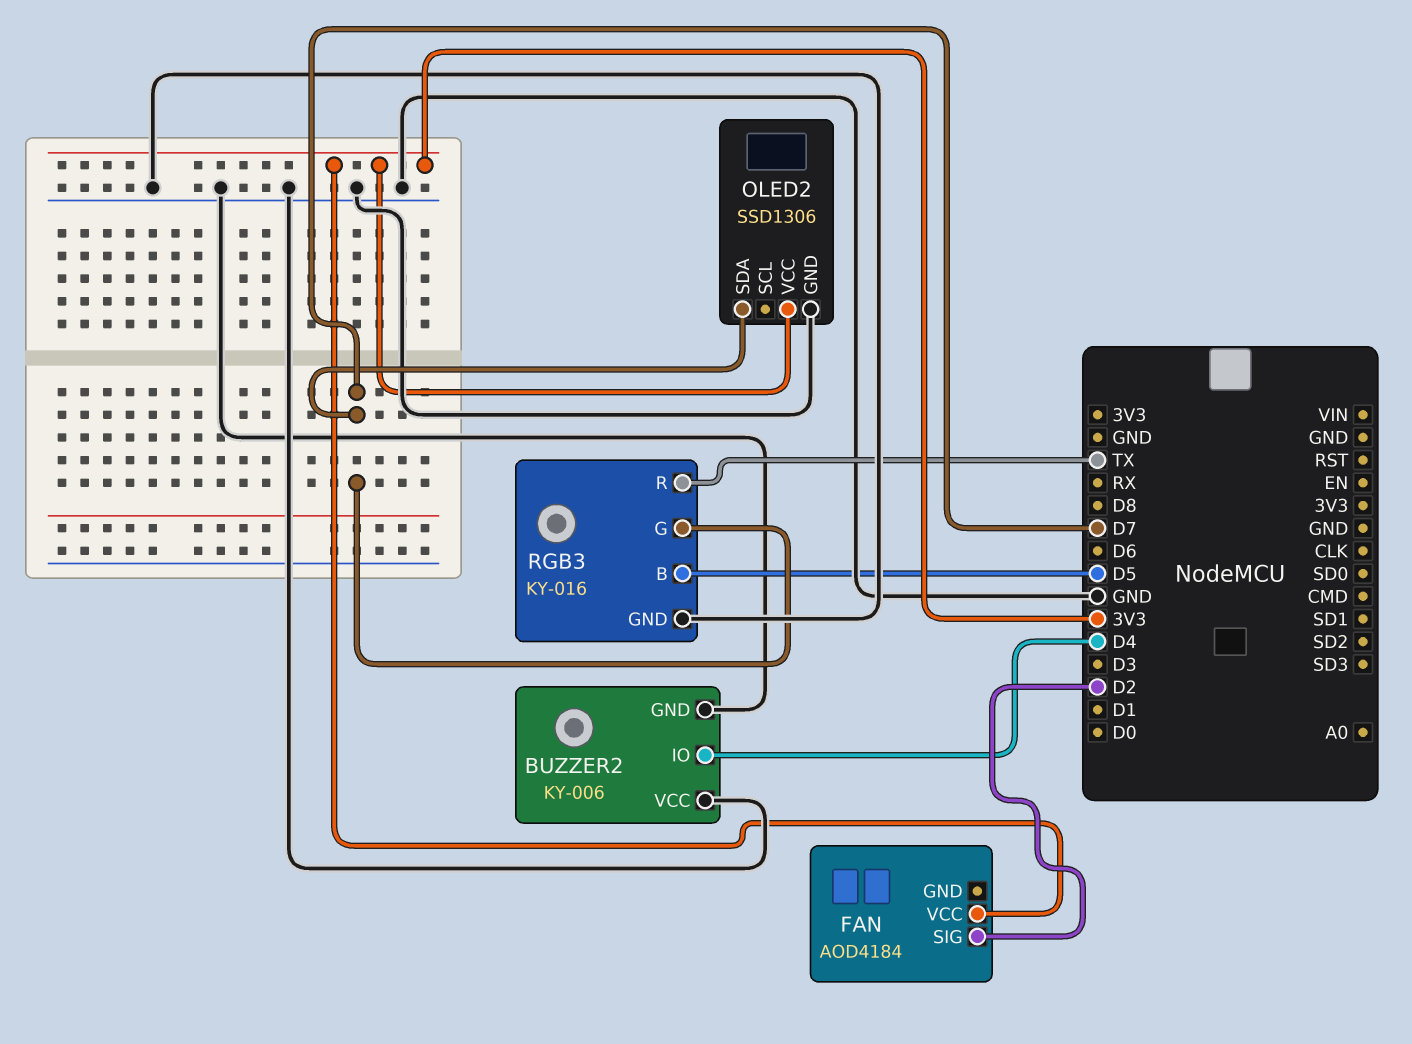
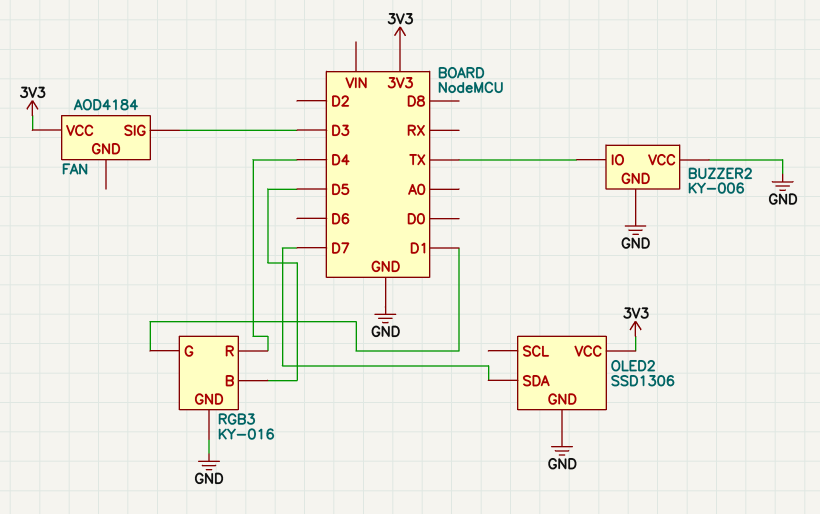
BUZZER2 pin IO: D4 -> TX
FAN pin SIG: D2 -> D3
RGB3 pin G: D7 -> D1
RGB3 pin R: TX -> D4

